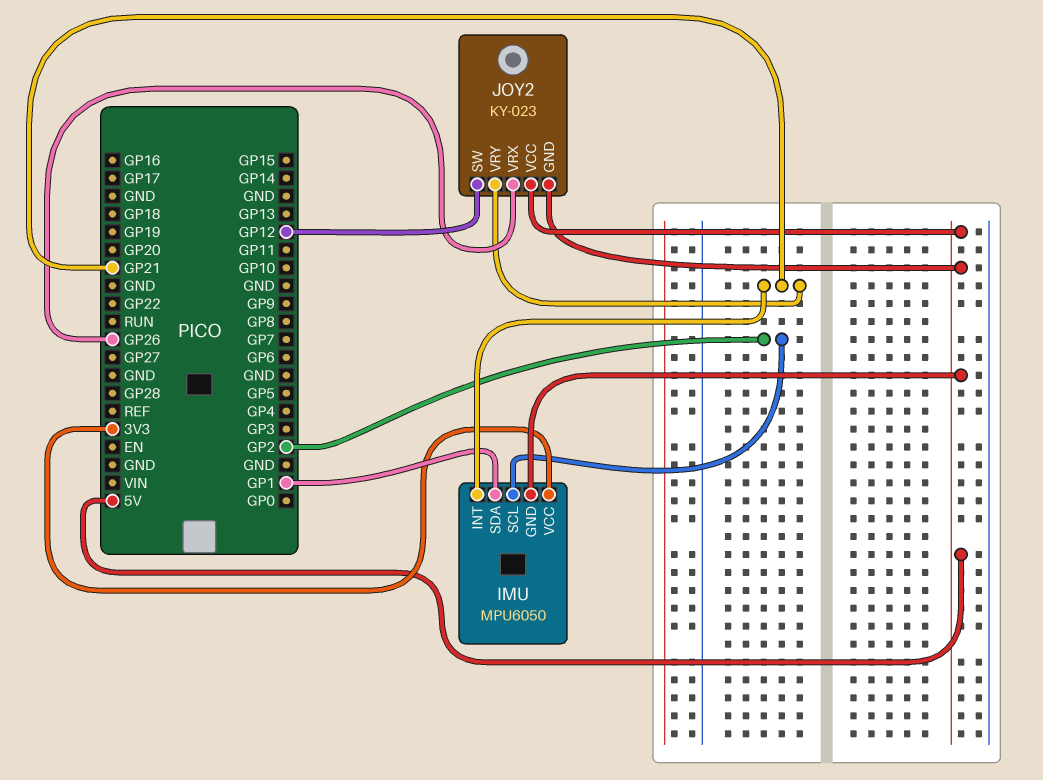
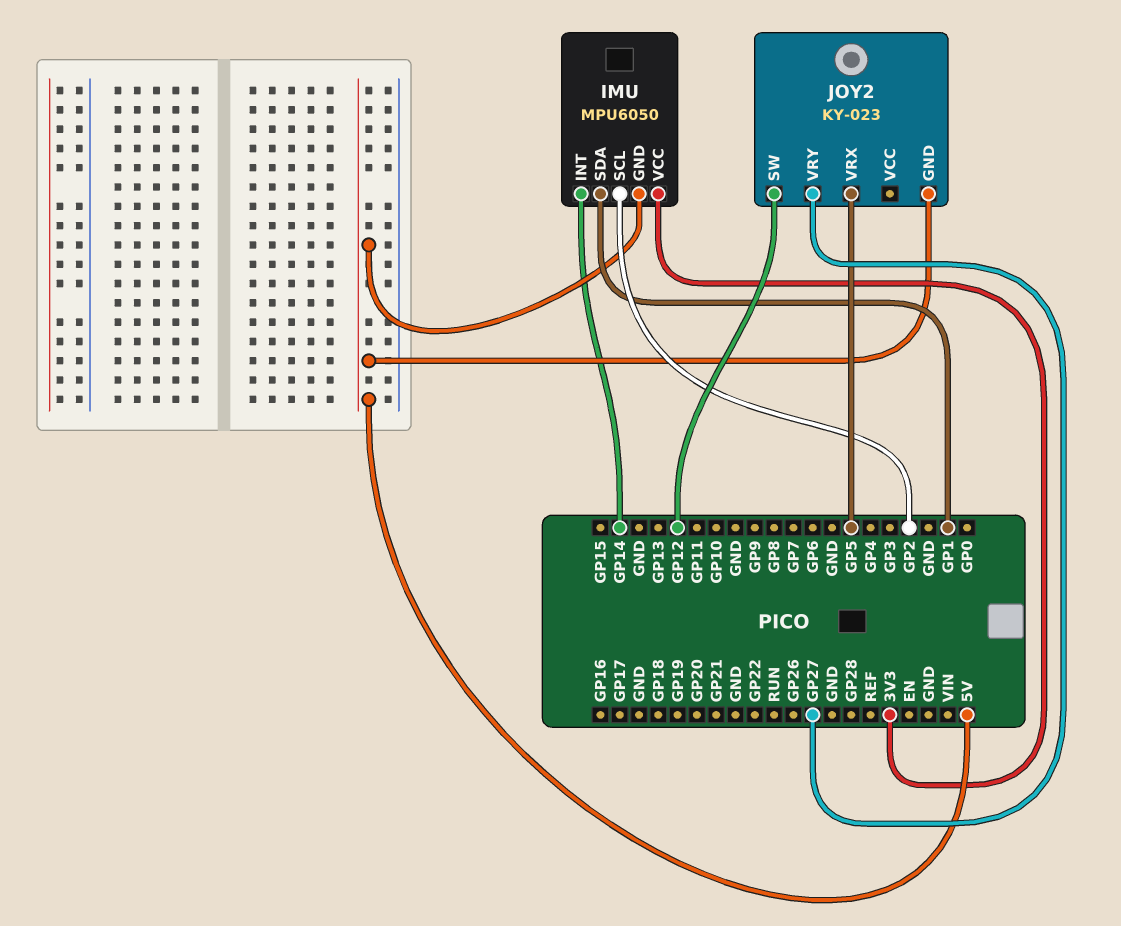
IMU pin INT: GP21 -> GP14
JOY2 pin VCC: 5V -> none
JOY2 pin VRX: GP26 -> GP5
JOY2 pin VRY: GP21 -> GP27

